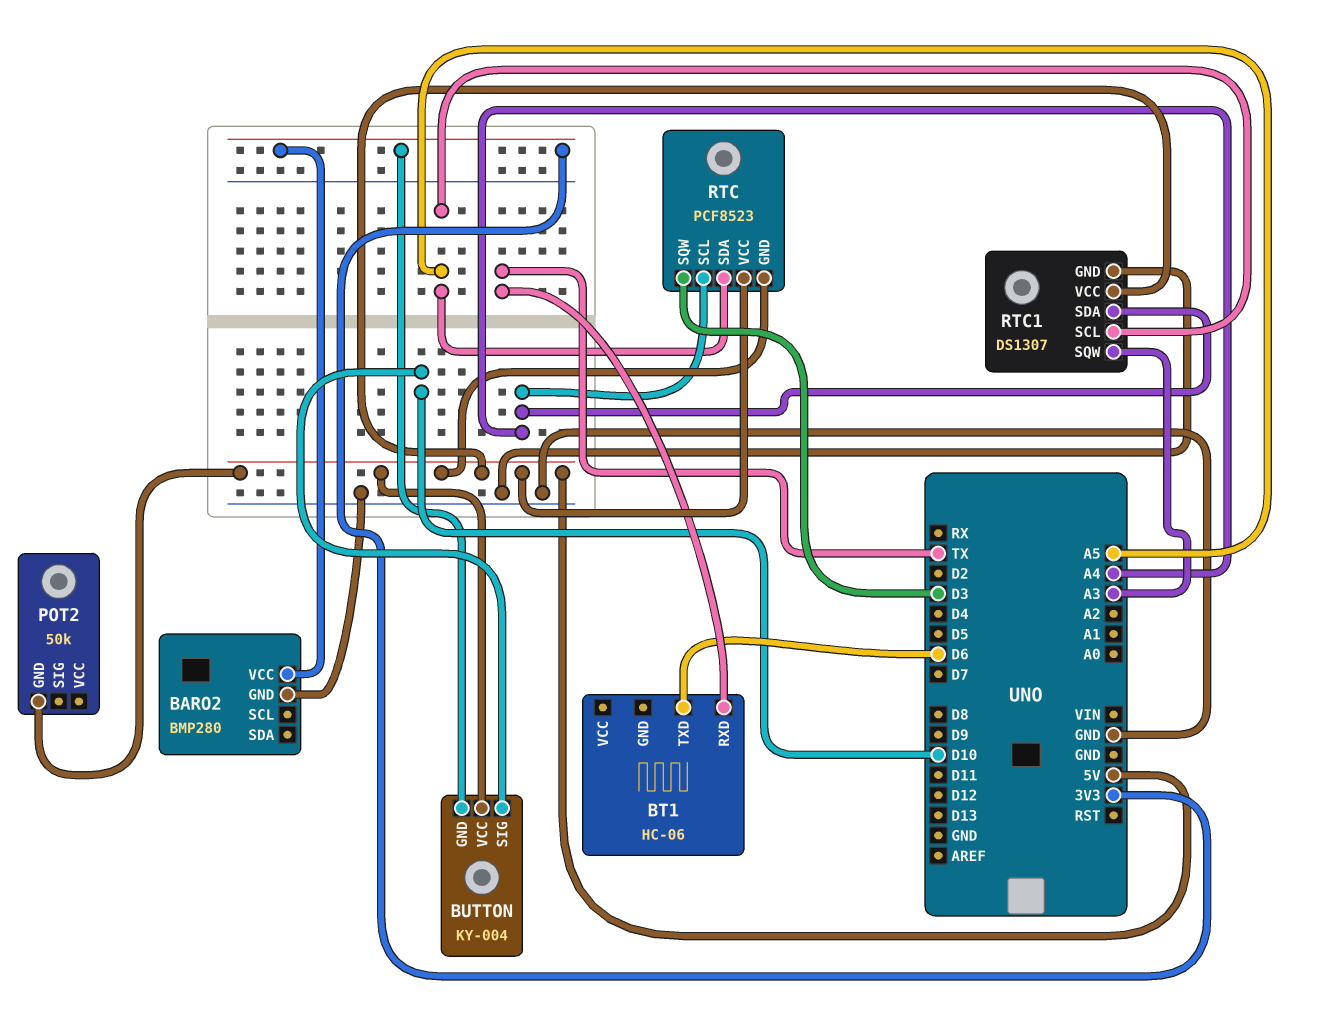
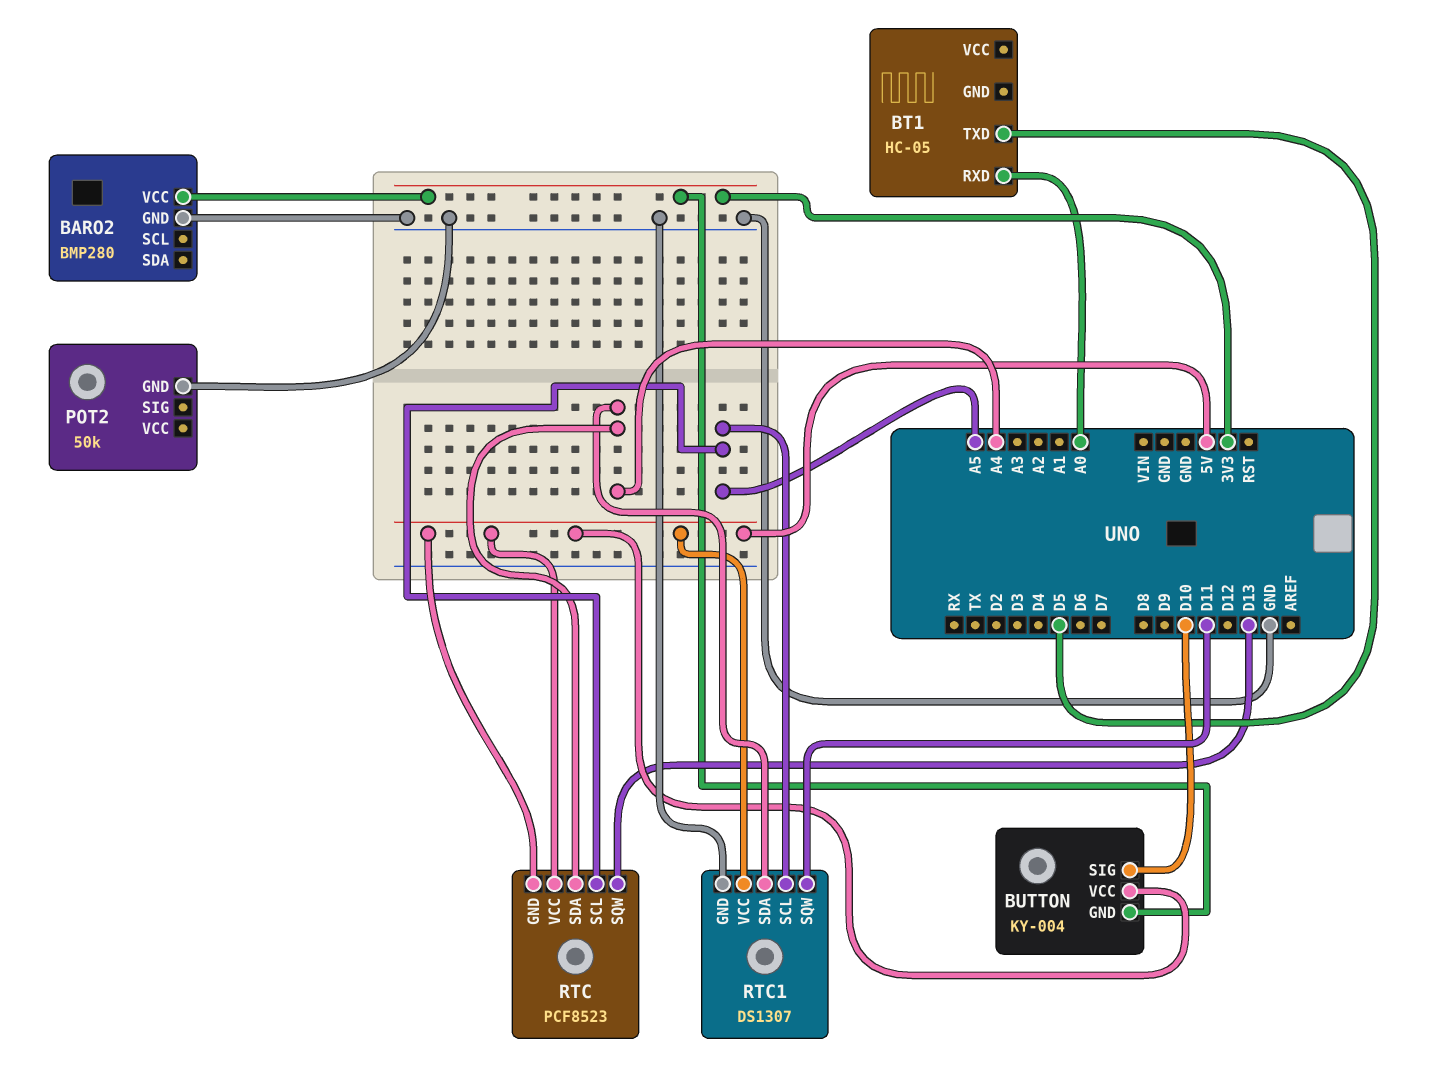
BT1: HC-06 -> HC-05
BT1 pin RXD: TX -> A0
BT1 pin TXD: D6 -> D5
POT2 pin GND: 5V -> GND
RTC pin SCL: A4 -> A5
RTC pin SDA: A5 -> A4
RTC pin SQW: D3 -> D13
RTC1 pin SQW: A3 -> D11

